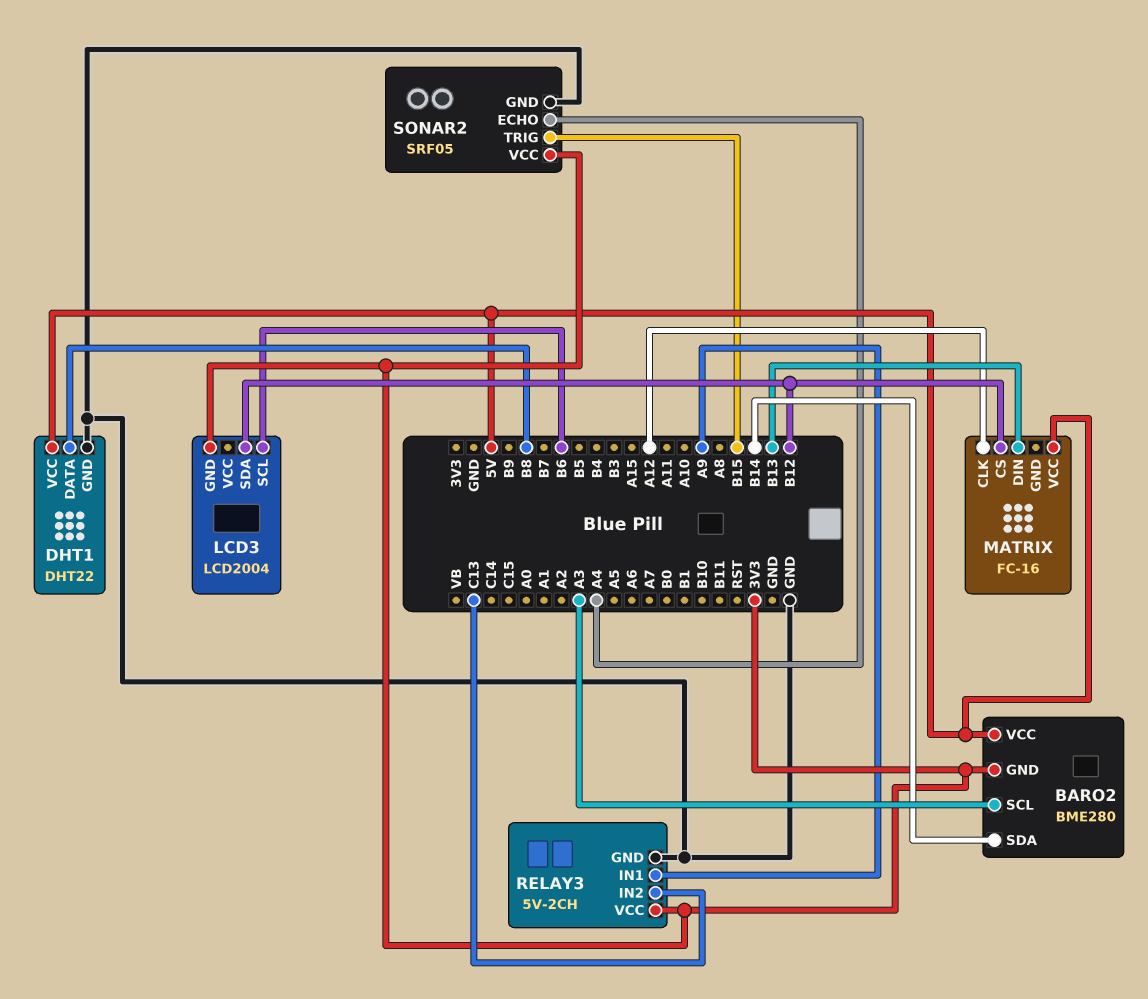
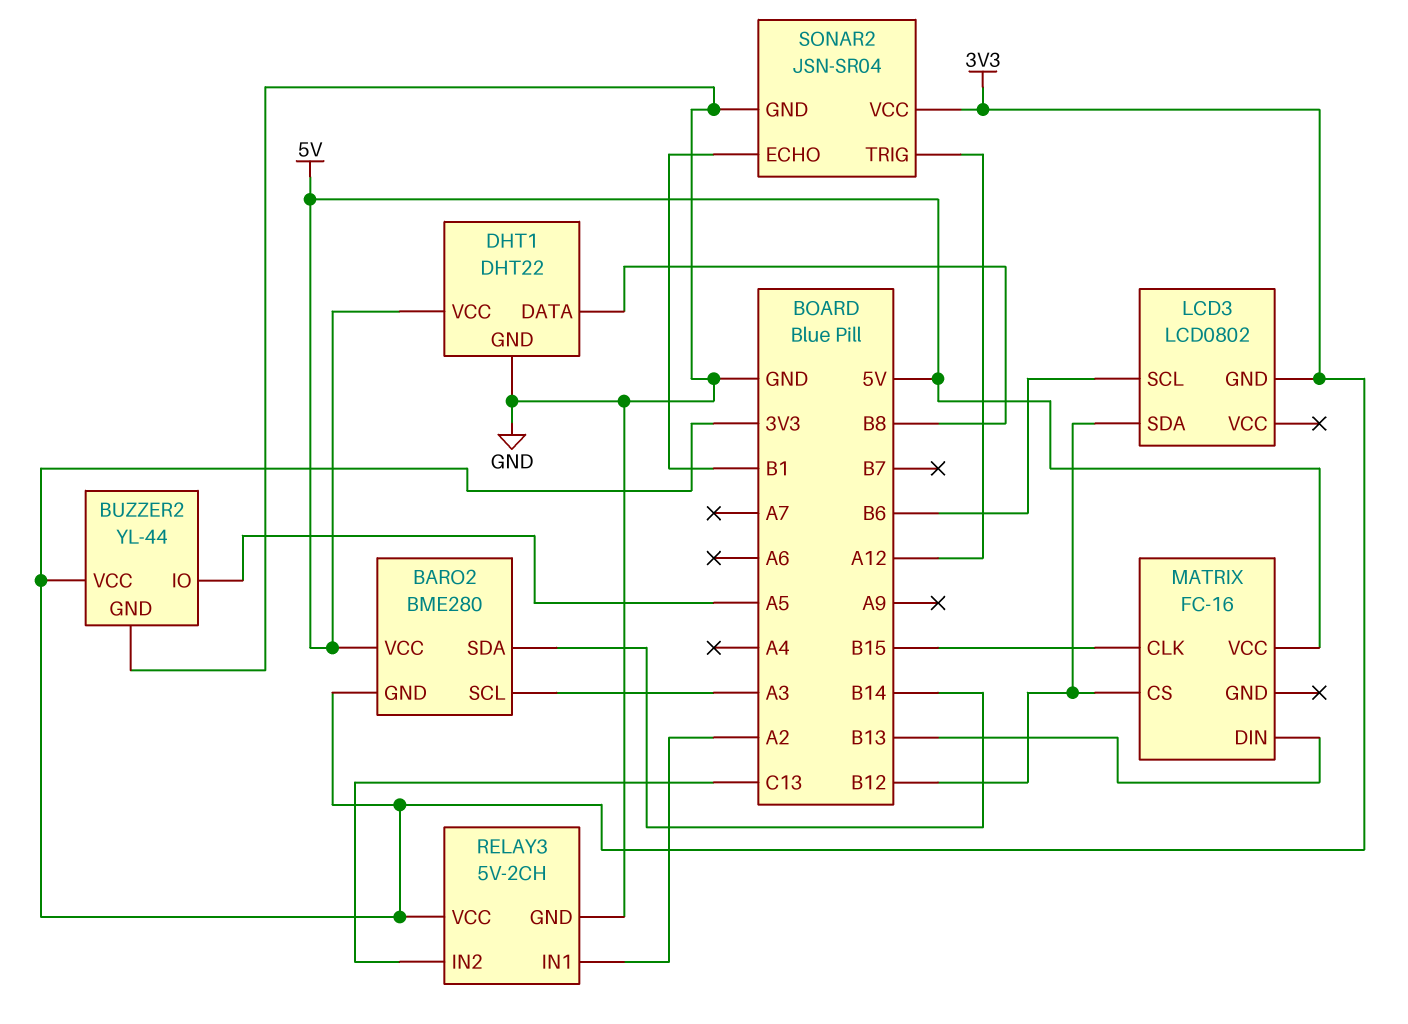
BUZZER2: none -> YL-44
BUZZER2 pin GND: none -> GND
BUZZER2 pin IO: none -> A5
BUZZER2 pin VCC: none -> 3V3
LCD3: LCD2004 -> LCD0802
MATRIX pin CLK: A12 -> B15
RELAY3 pin IN1: A9 -> A2
SONAR2: SRF05 -> JSN-SR04
SONAR2 pin ECHO: A4 -> B1
SONAR2 pin TRIG: B15 -> A12

